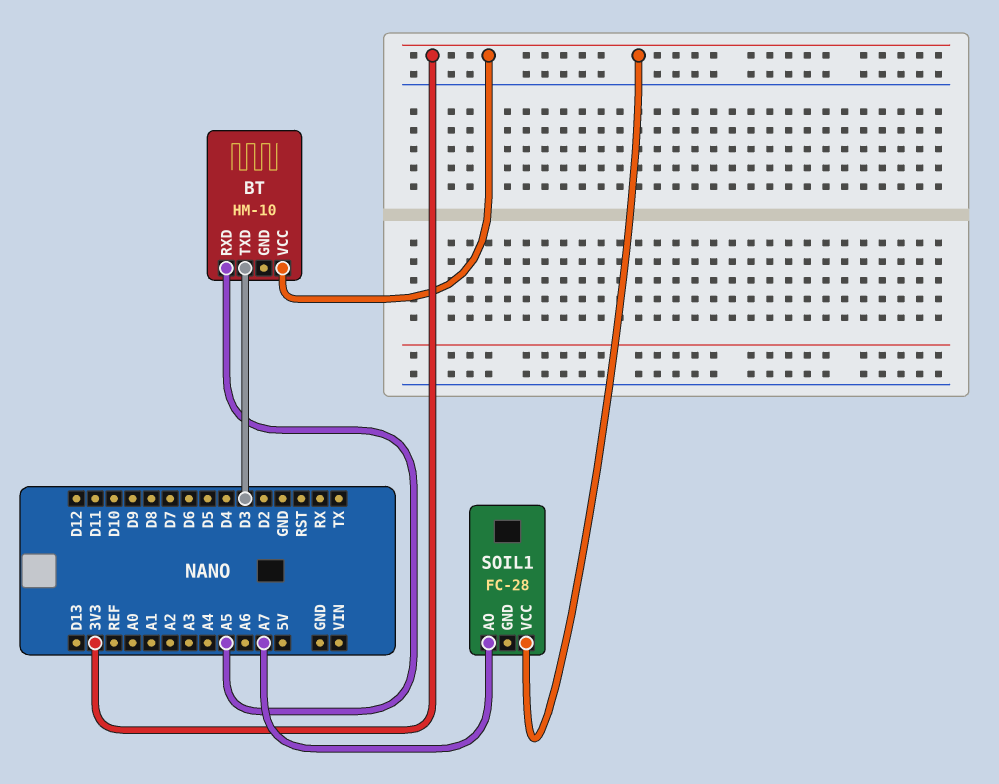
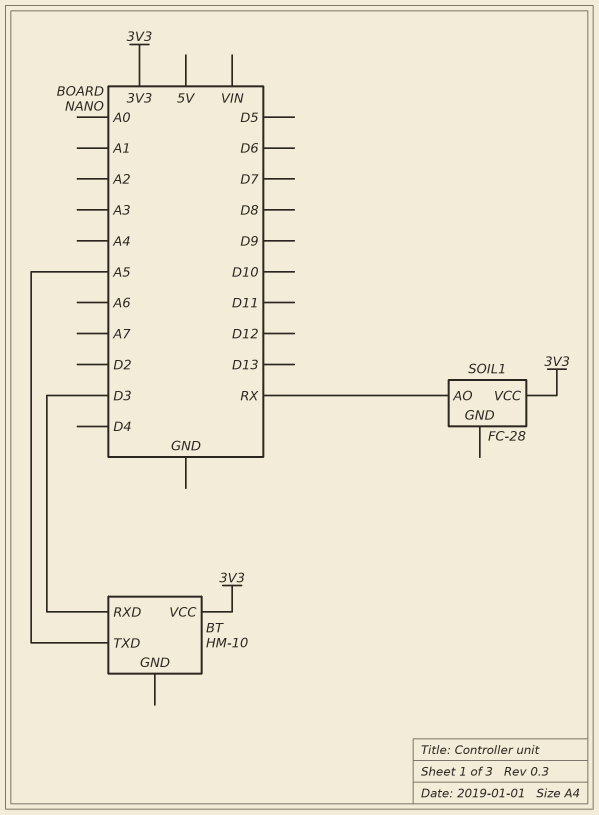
BT pin RXD: A5 -> D3
BT pin TXD: D3 -> A5
SOIL1 pin AO: A7 -> RX

